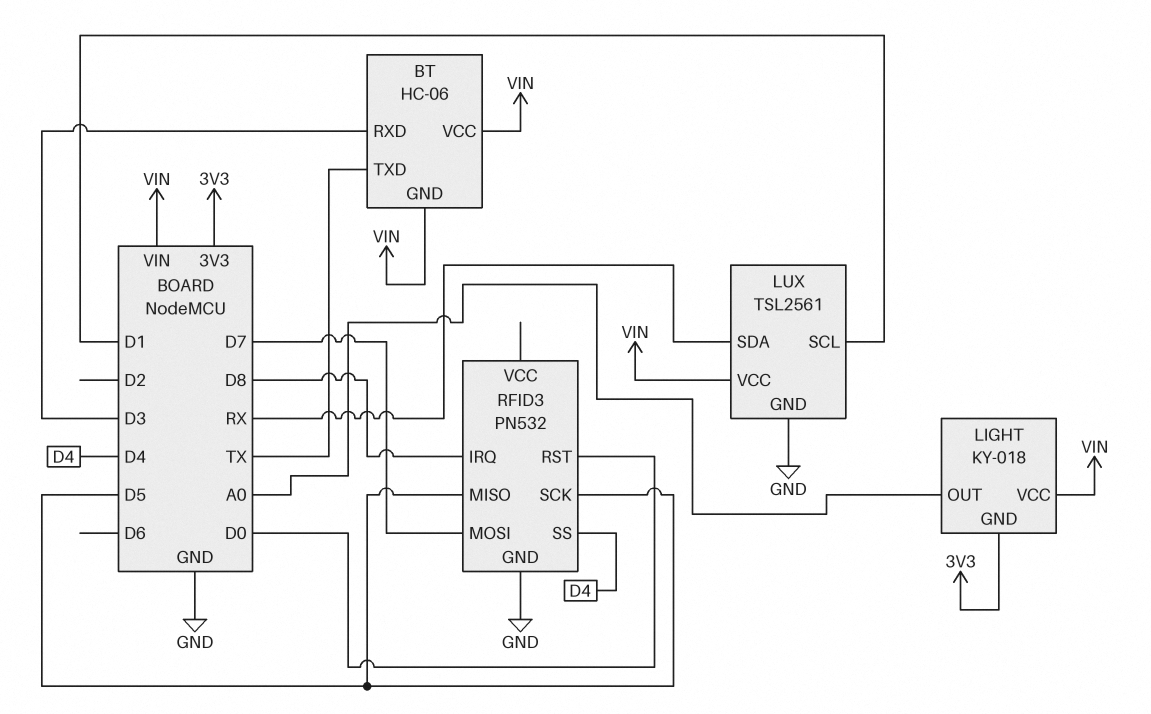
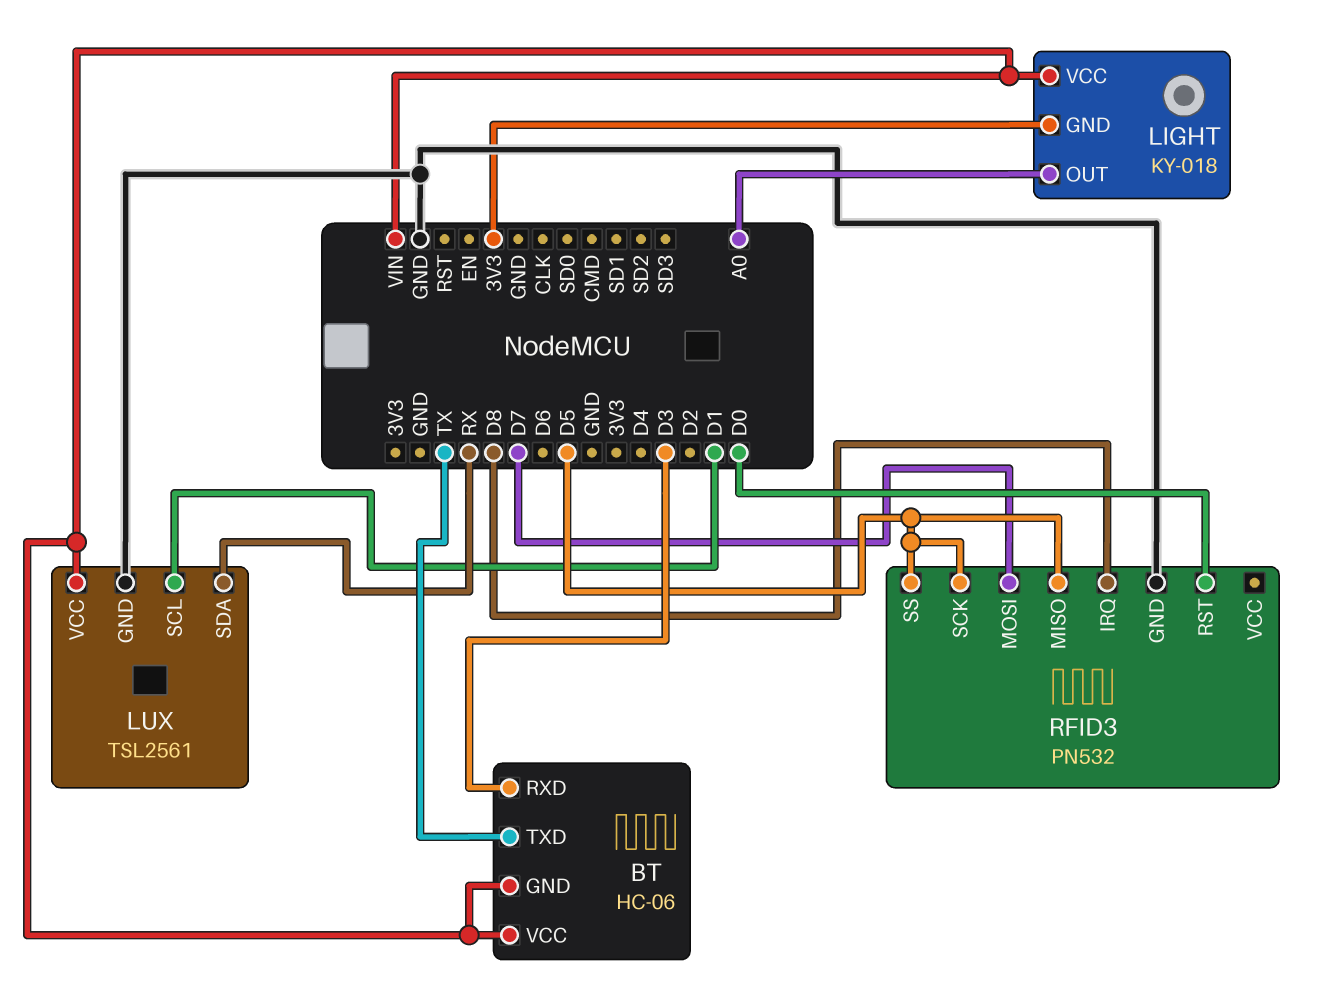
RFID3 pin SS: D4 -> D5

